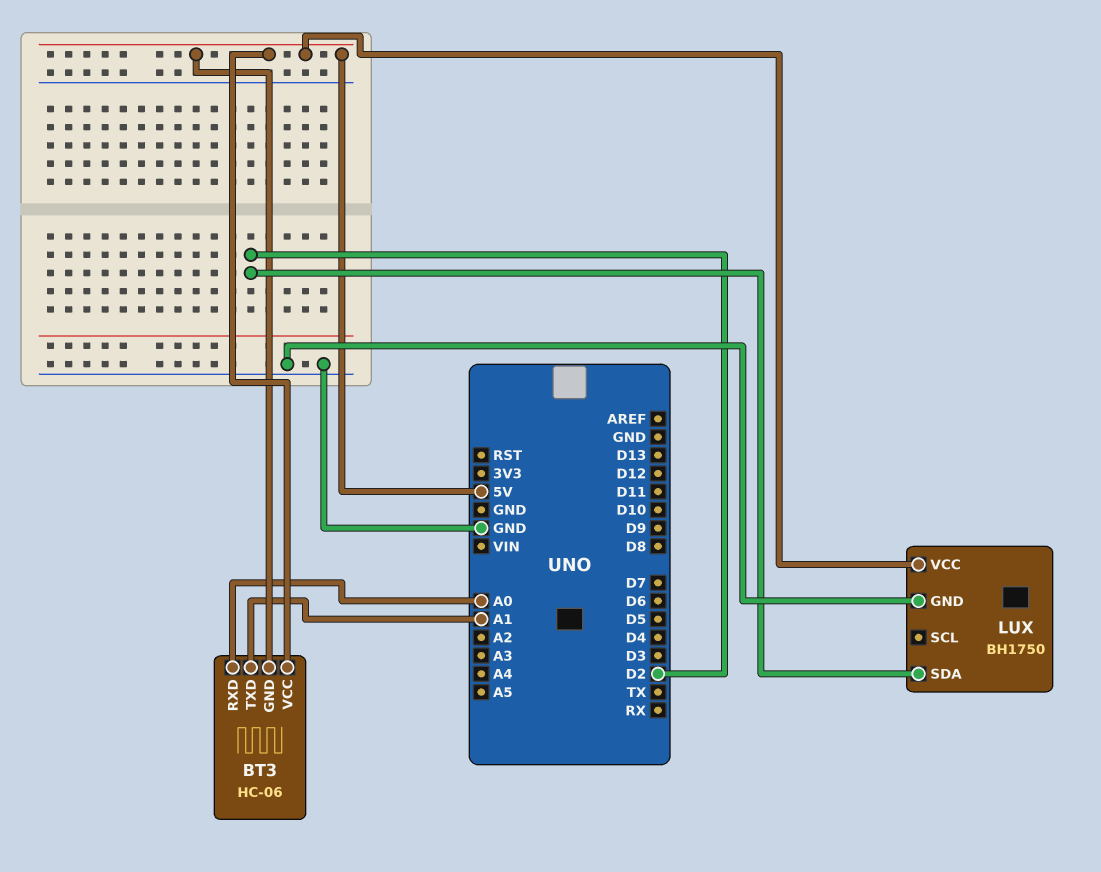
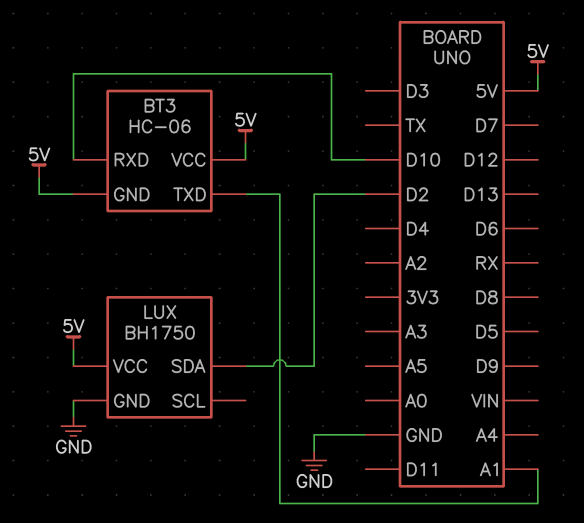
BT3 pin RXD: A0 -> D10

